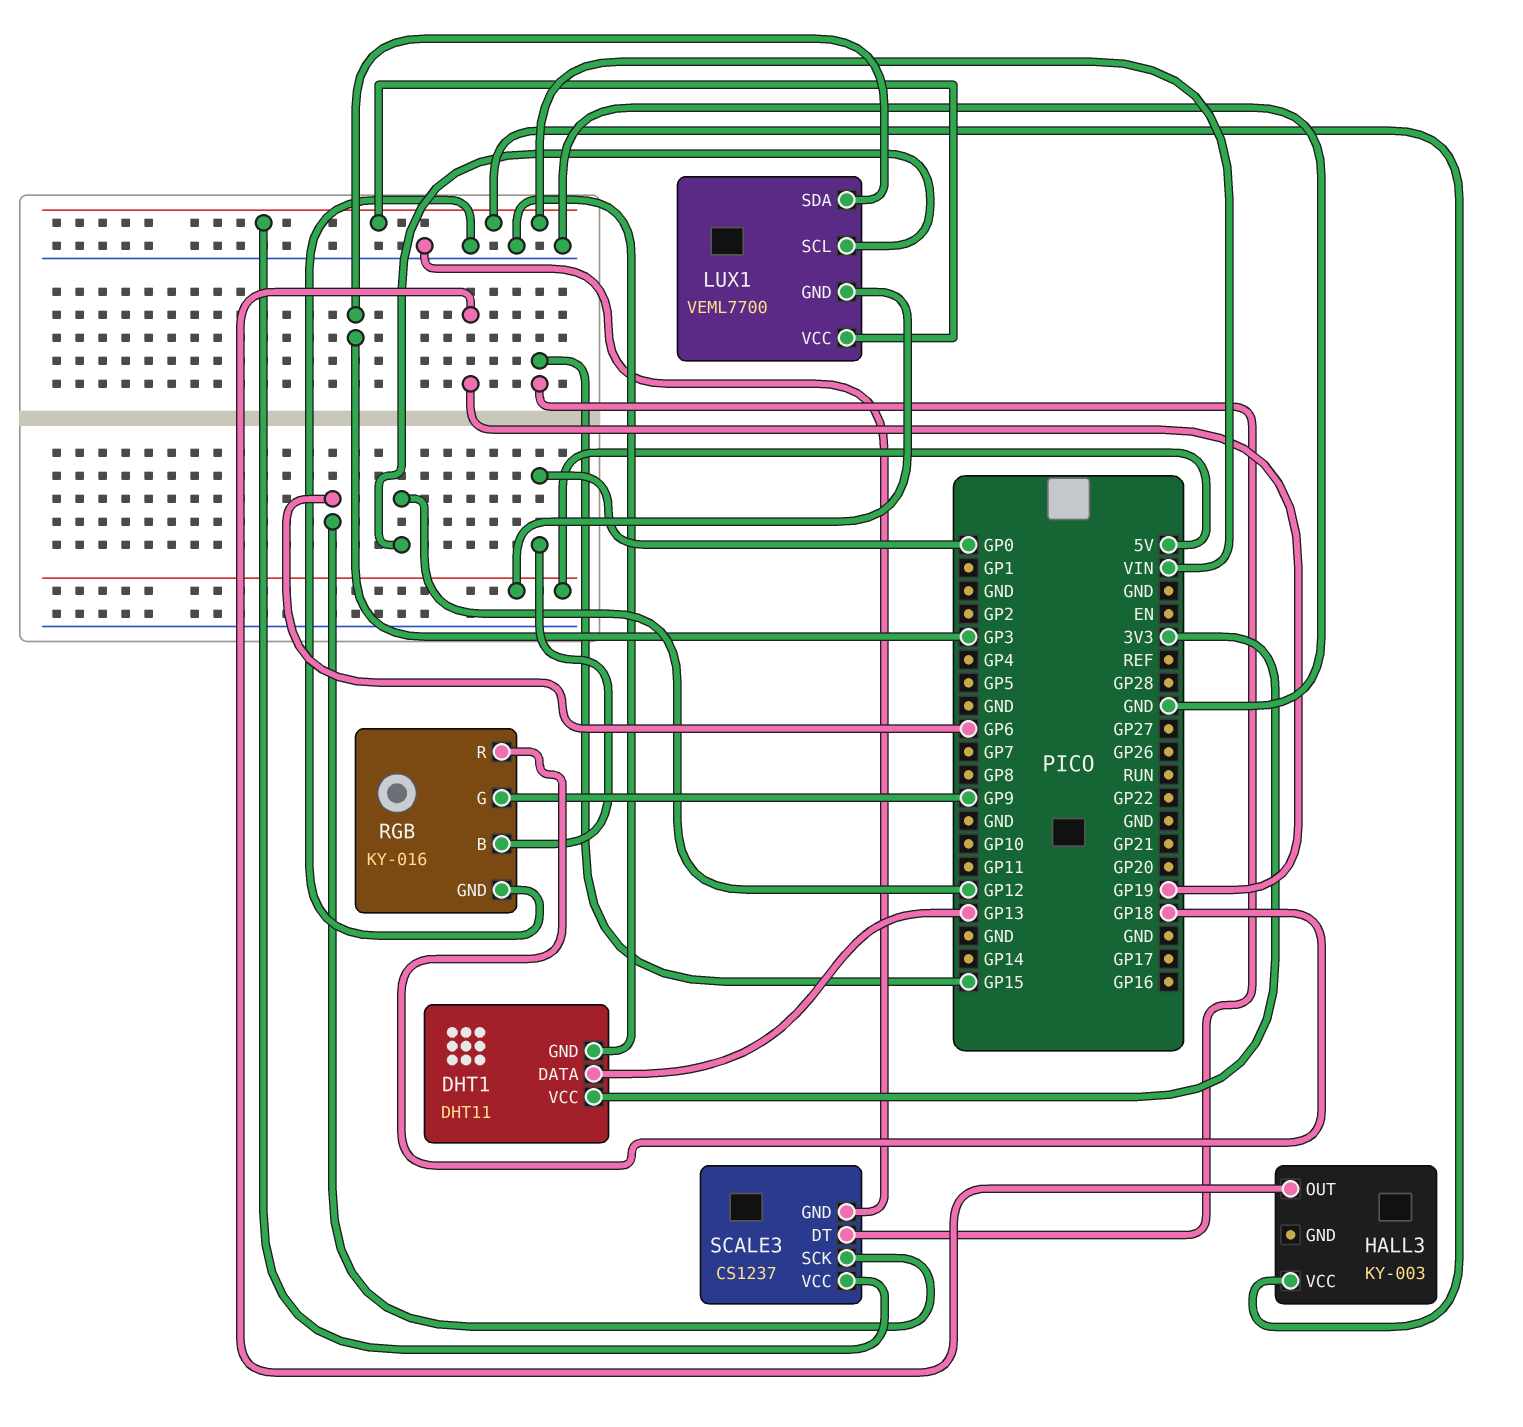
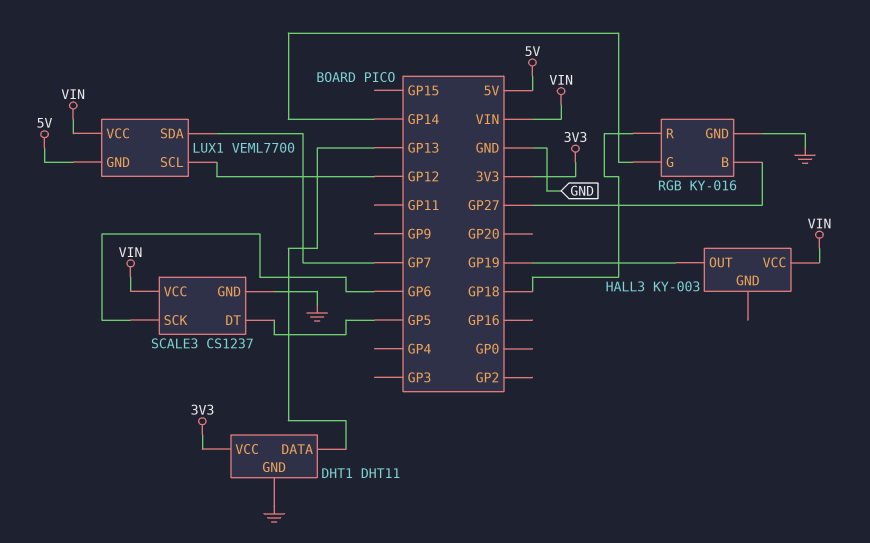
LUX1 pin SDA: GP3 -> GP7
RGB pin B: GP0 -> GP27
RGB pin G: GP9 -> GP14
SCALE3 pin DT: GP15 -> GP5

